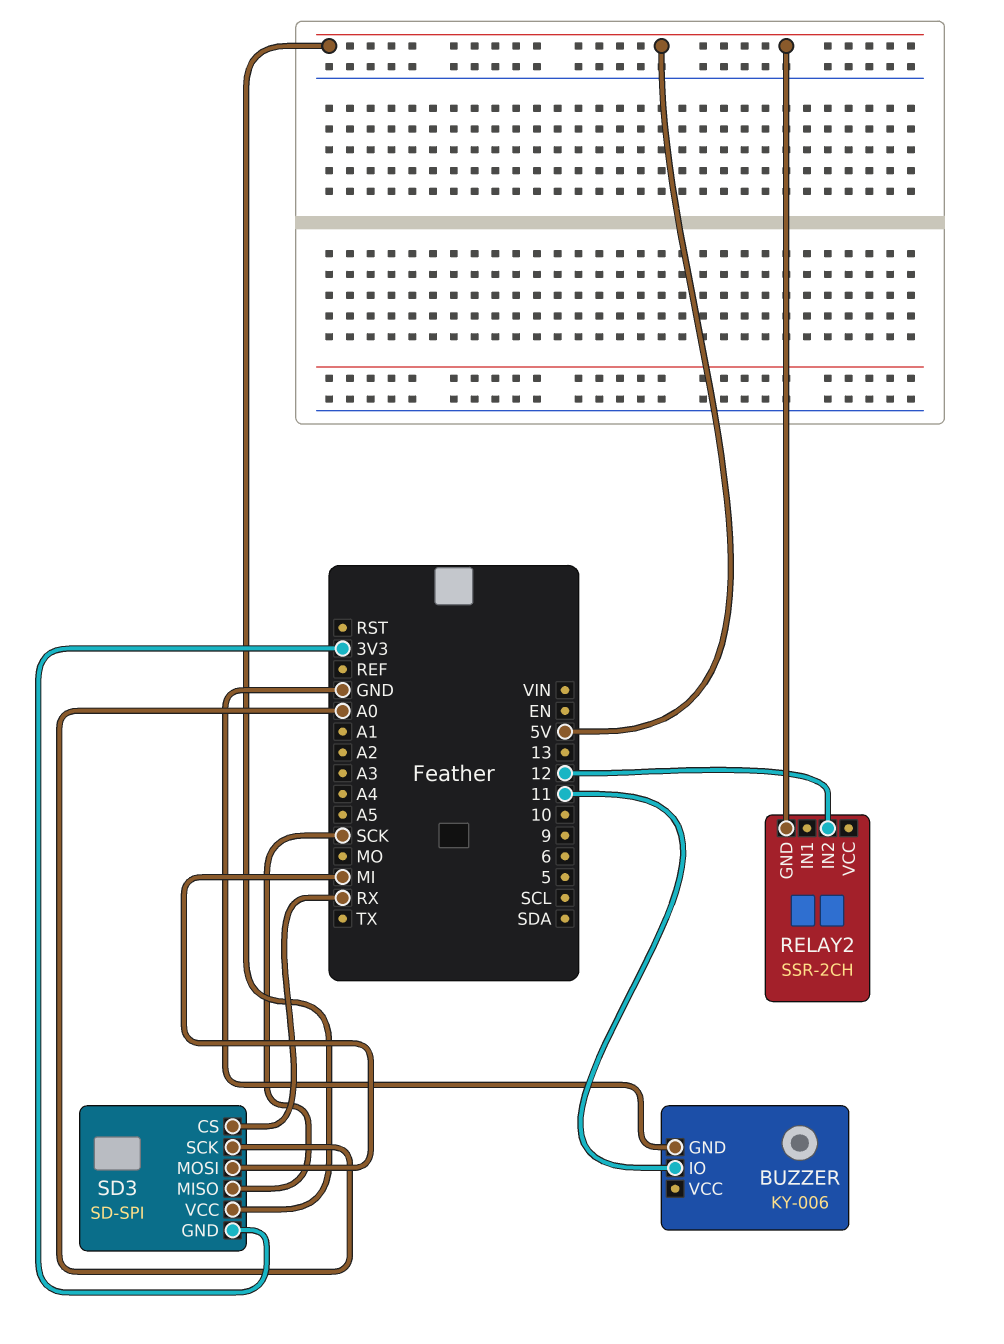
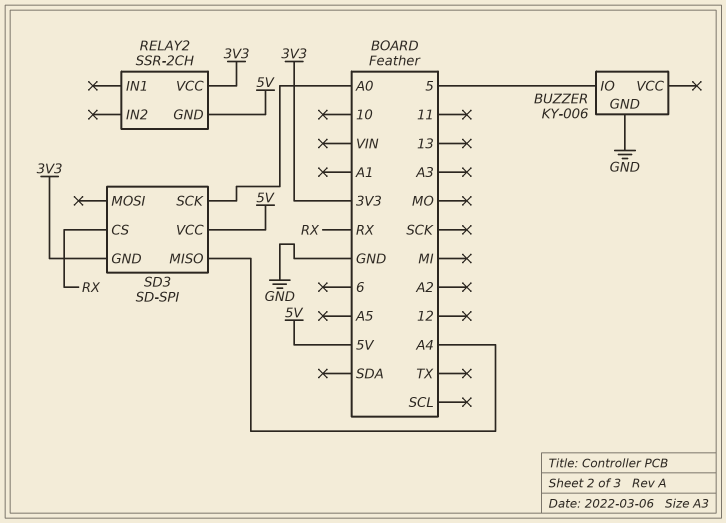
BUZZER pin IO: 11 -> 5
RELAY2 pin IN2: 12 -> none
RELAY2 pin VCC: none -> 3V3
SD3 pin MISO: SCK -> A4
SD3 pin MOSI: MI -> none

